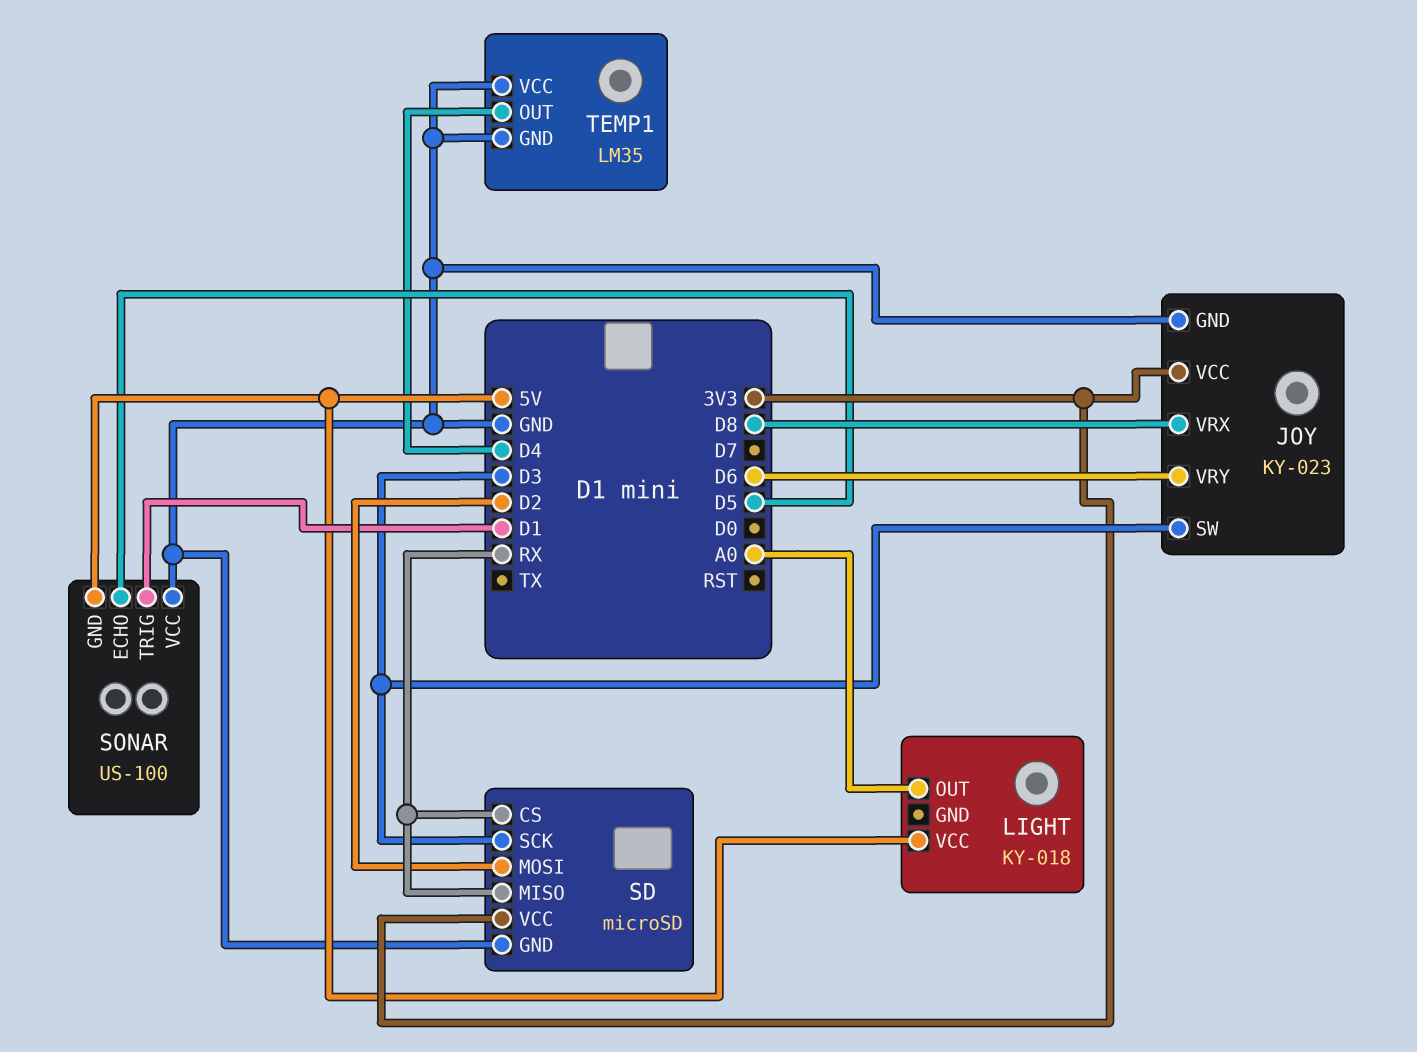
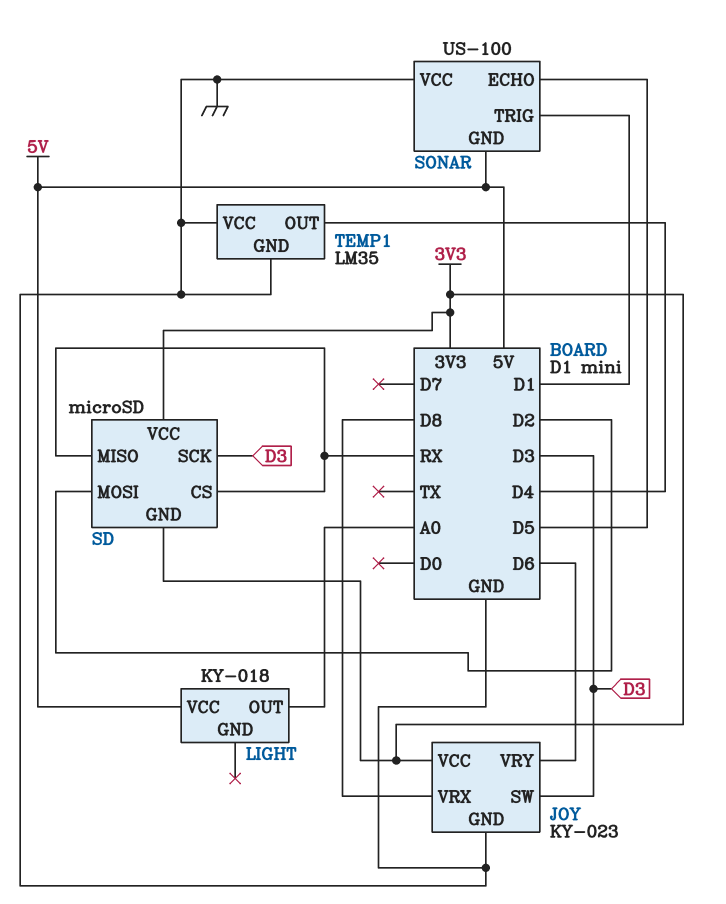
SD pin GND: GND -> 3V3

